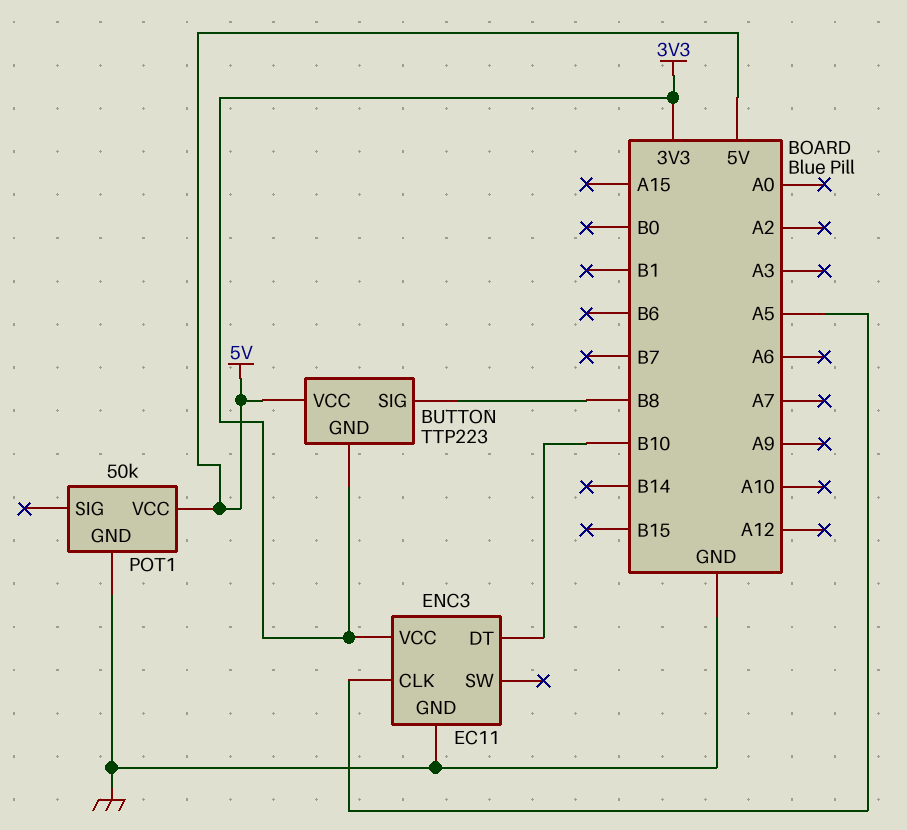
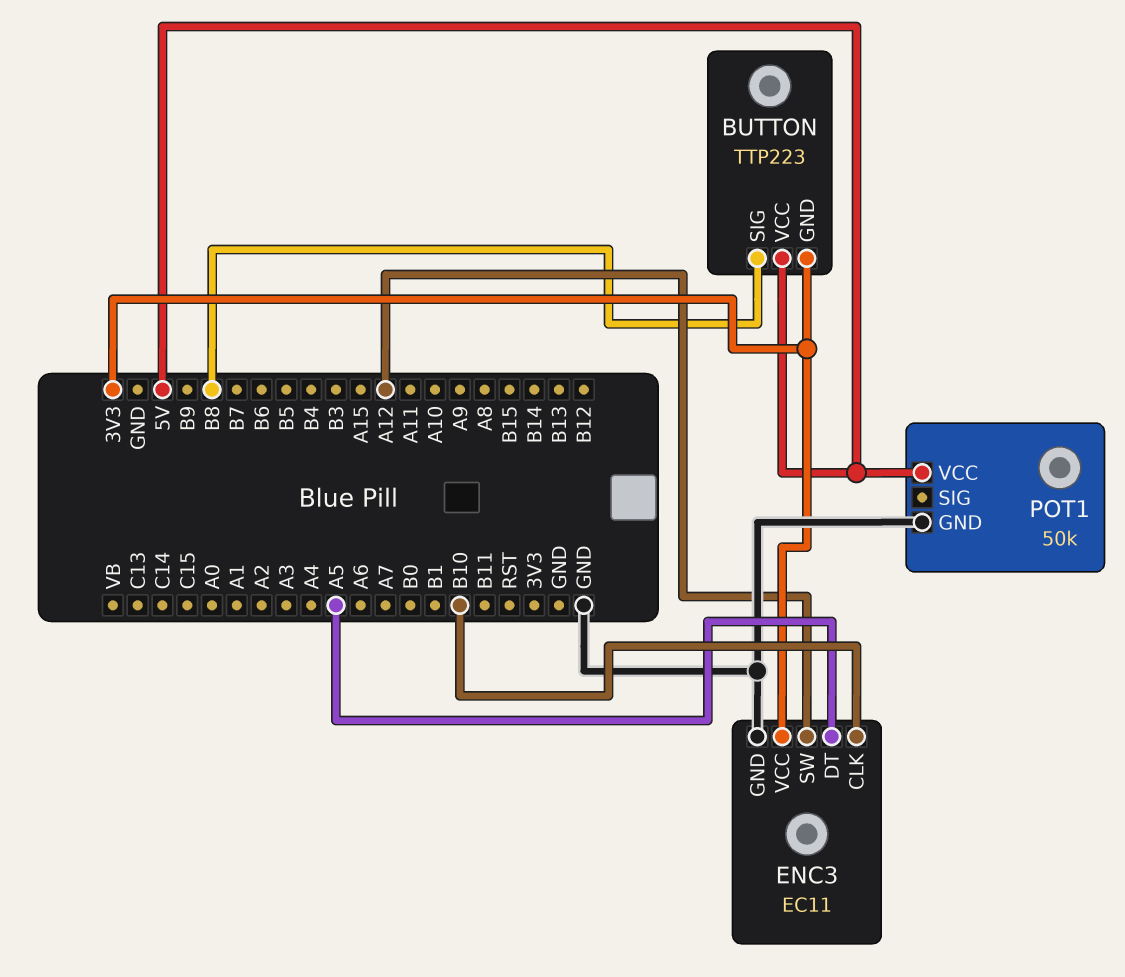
ENC3 pin CLK: A5 -> B10
ENC3 pin DT: B10 -> A5
ENC3 pin SW: none -> A12

